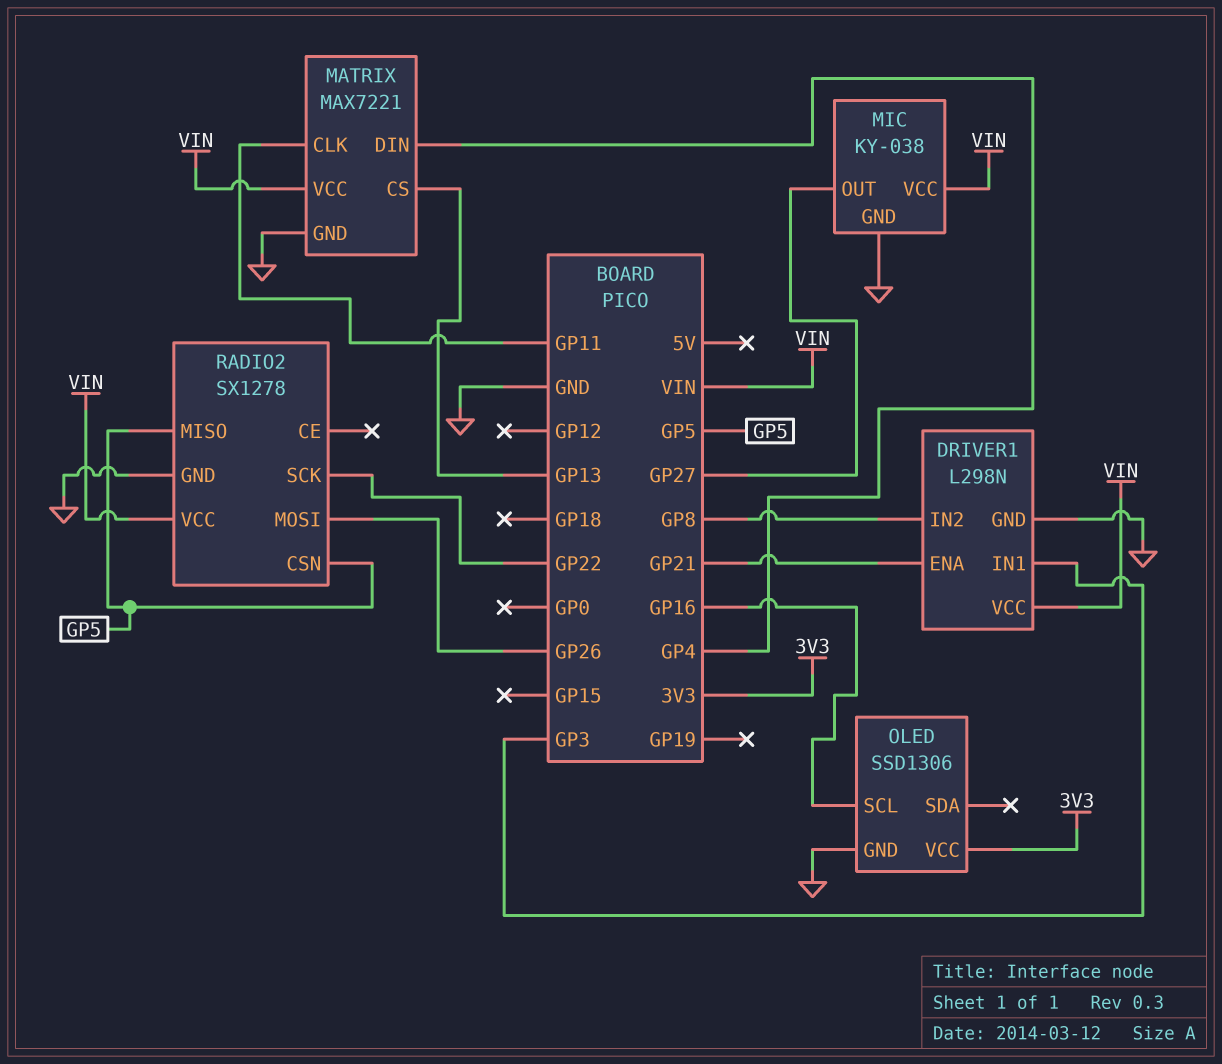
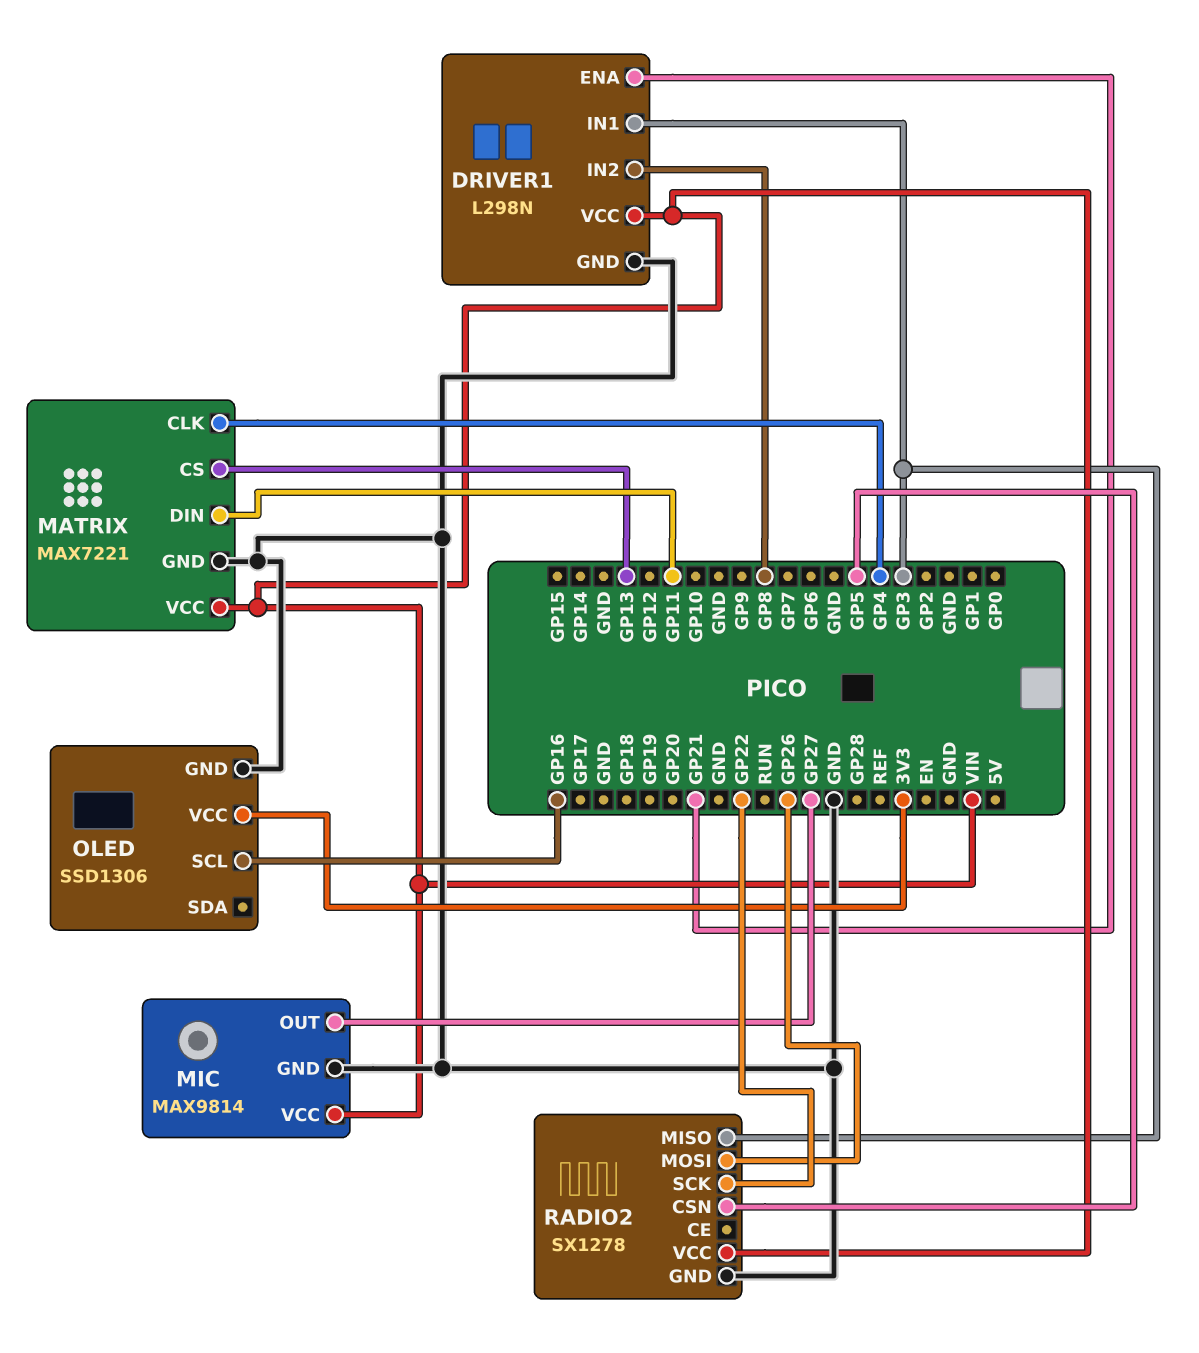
MATRIX pin CLK: GP11 -> GP4
MATRIX pin DIN: GP4 -> GP11
MIC: KY-038 -> MAX9814
RADIO2 pin MISO: GP5 -> GP3

